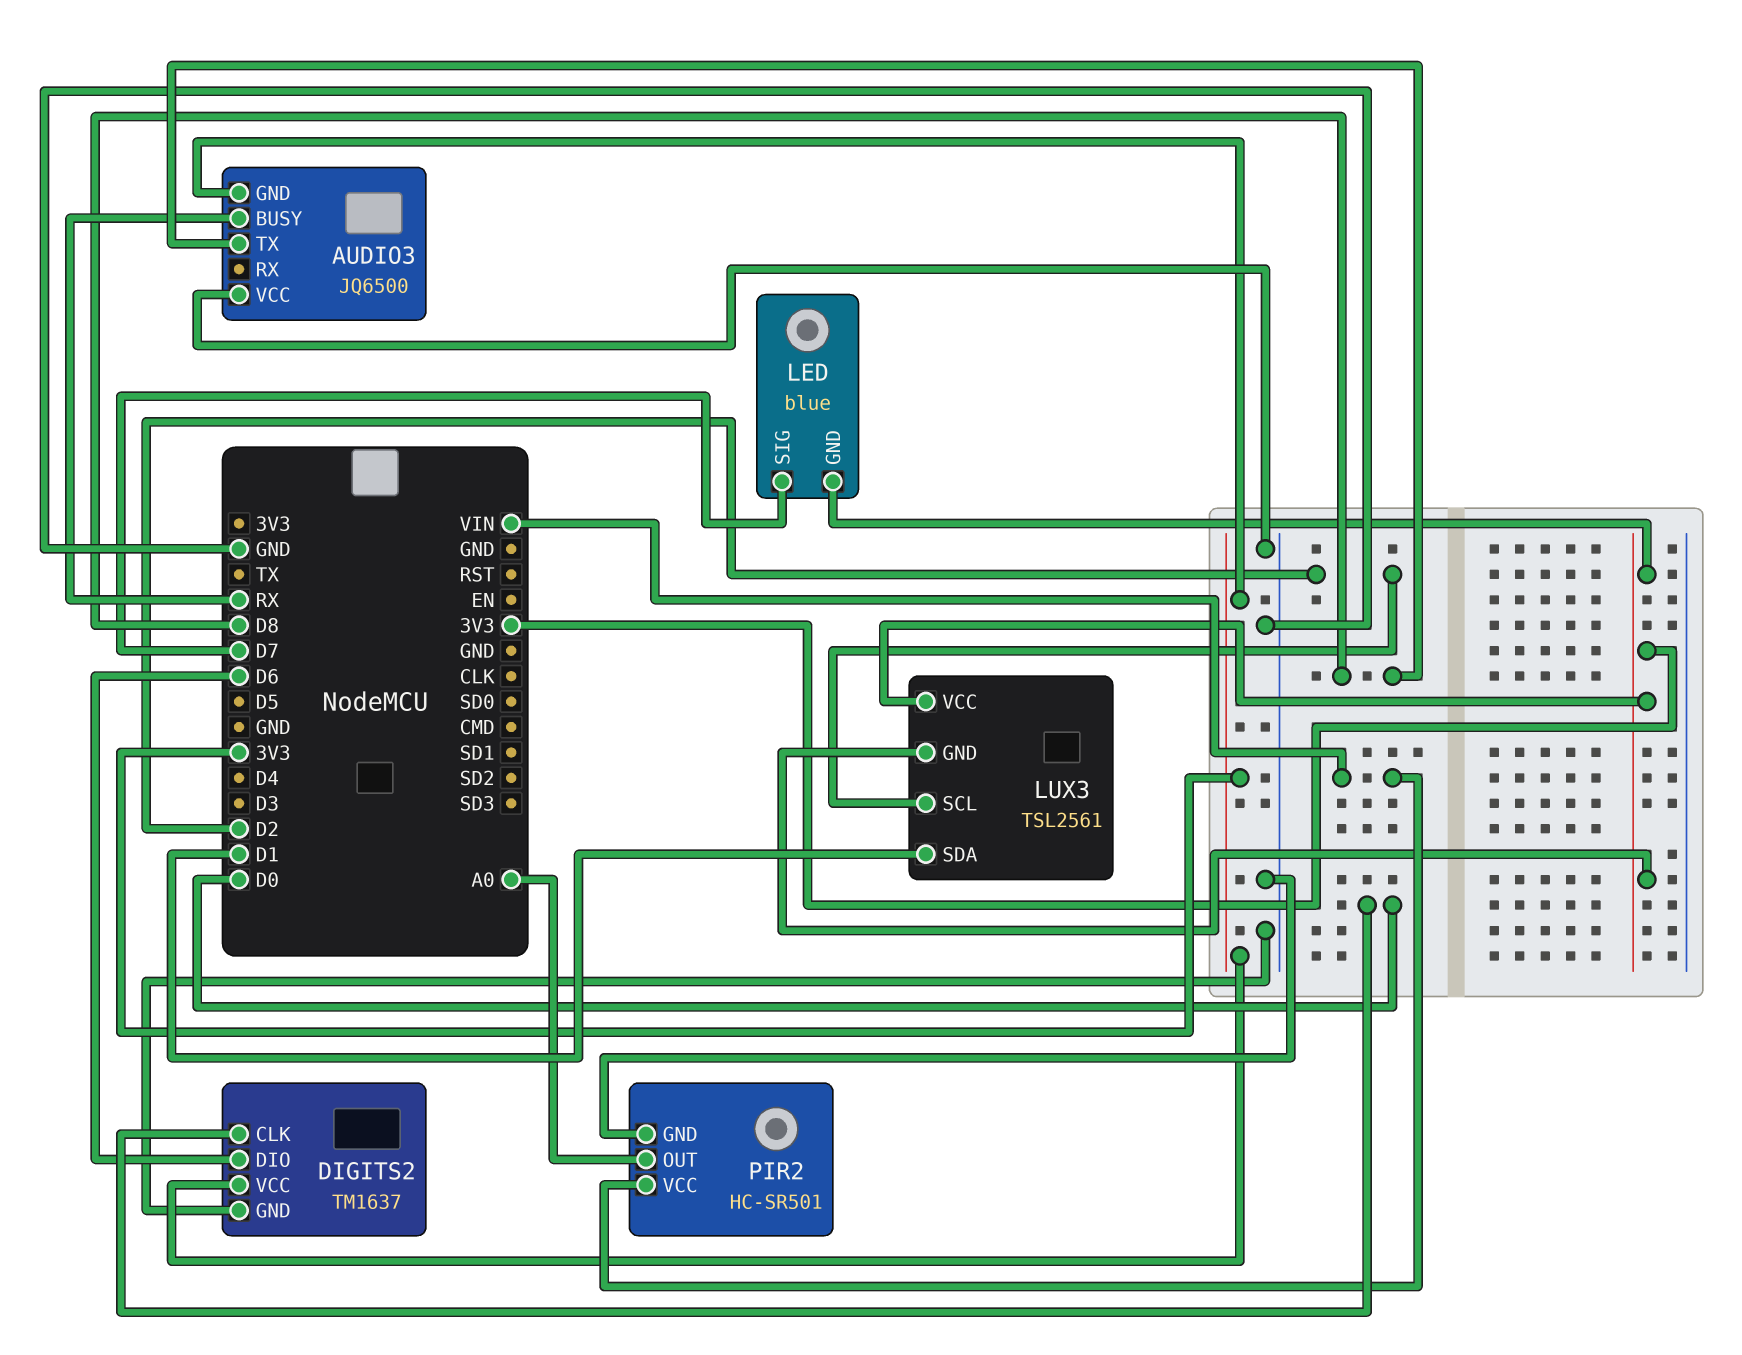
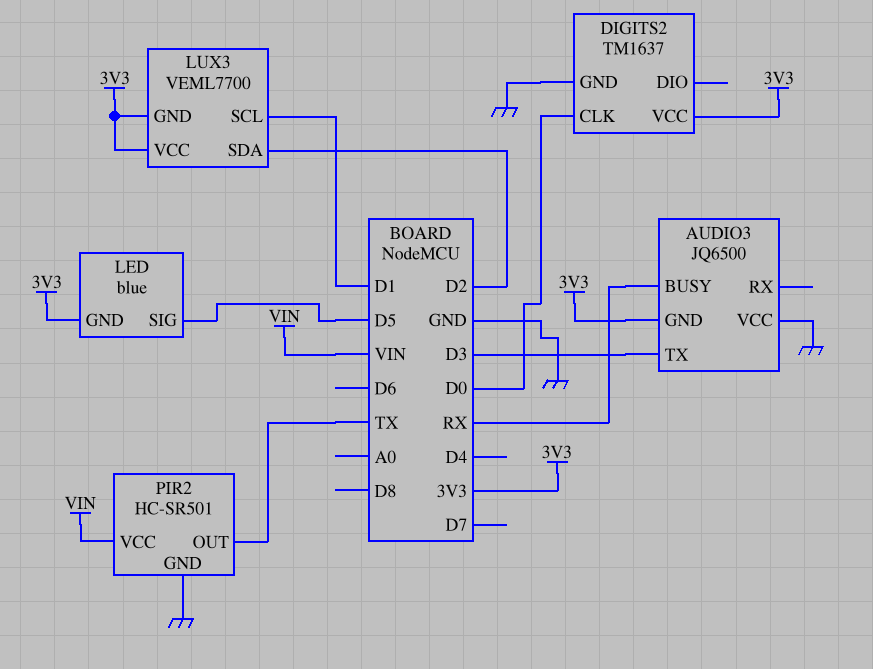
AUDIO3 pin TX: D8 -> D3
DIGITS2 pin DIO: D6 -> none
LED pin SIG: D7 -> D5
LUX3: TSL2561 -> VEML7700
LUX3 pin SCL: D2 -> D1
LUX3 pin SDA: D1 -> D2
PIR2 pin OUT: A0 -> TX

